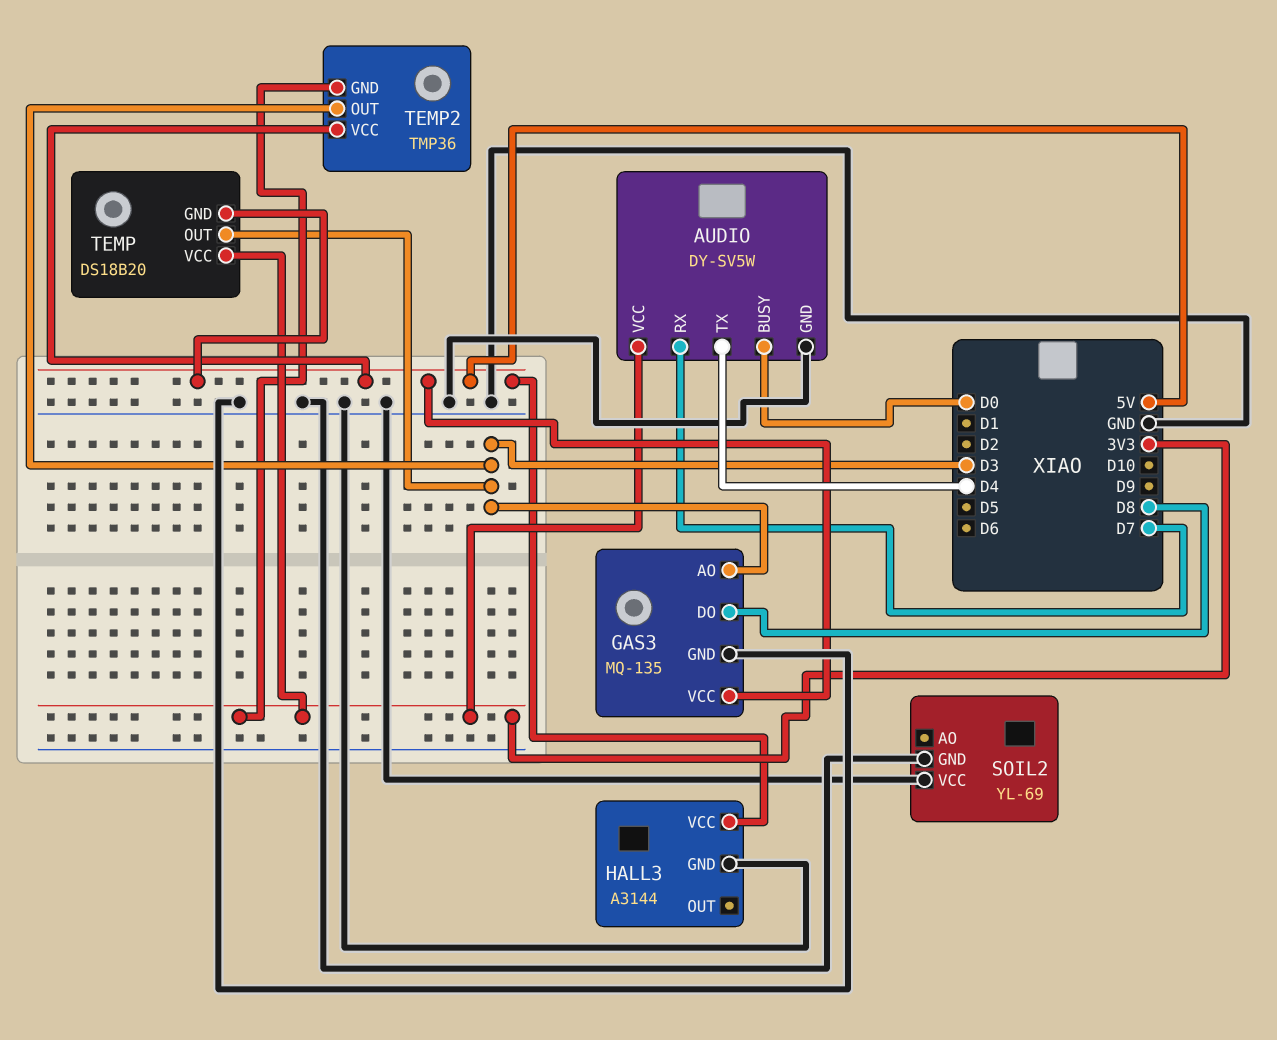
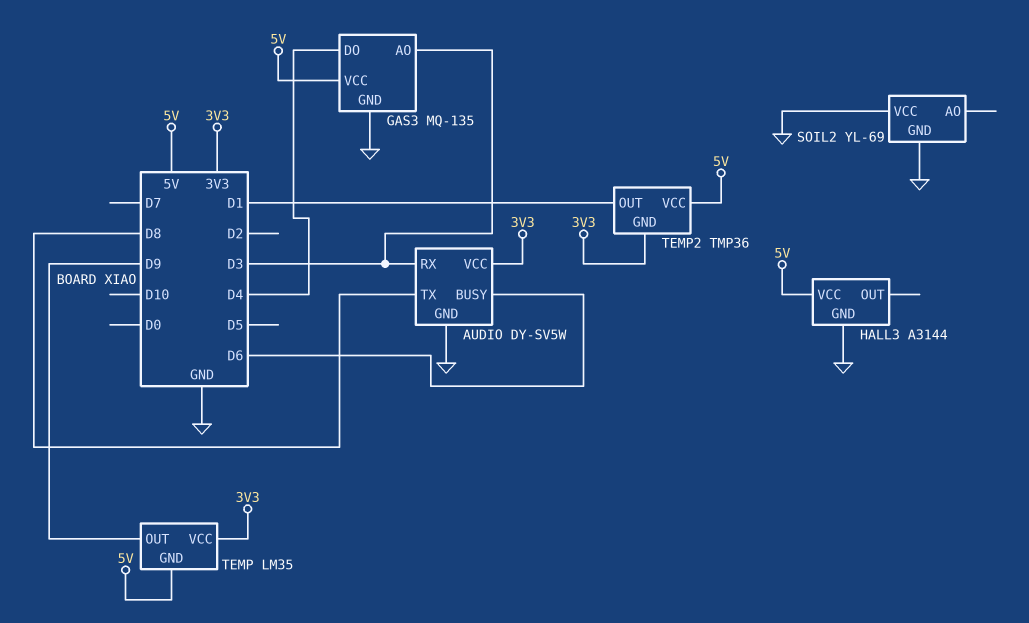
AUDIO pin BUSY: D0 -> D6
AUDIO pin RX: D7 -> D3
AUDIO pin TX: D4 -> D8
GAS3 pin DO: D8 -> D4
TEMP: DS18B20 -> LM35
TEMP pin OUT: D3 -> D9
TEMP2 pin OUT: D3 -> D1

